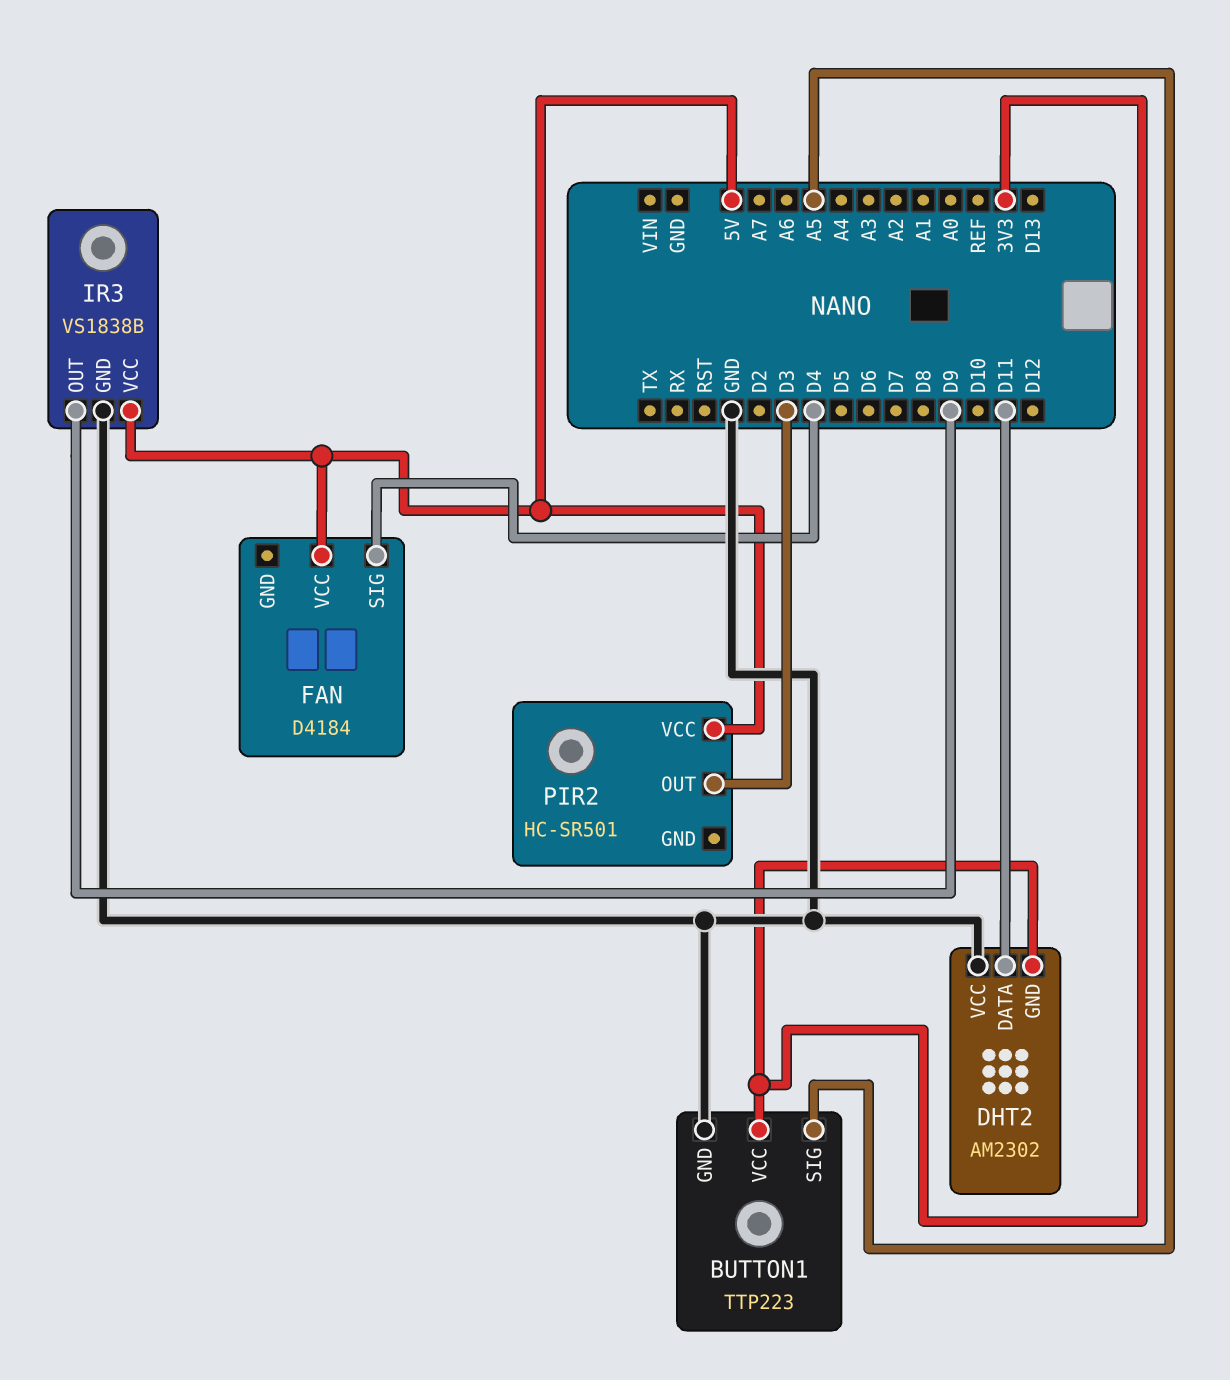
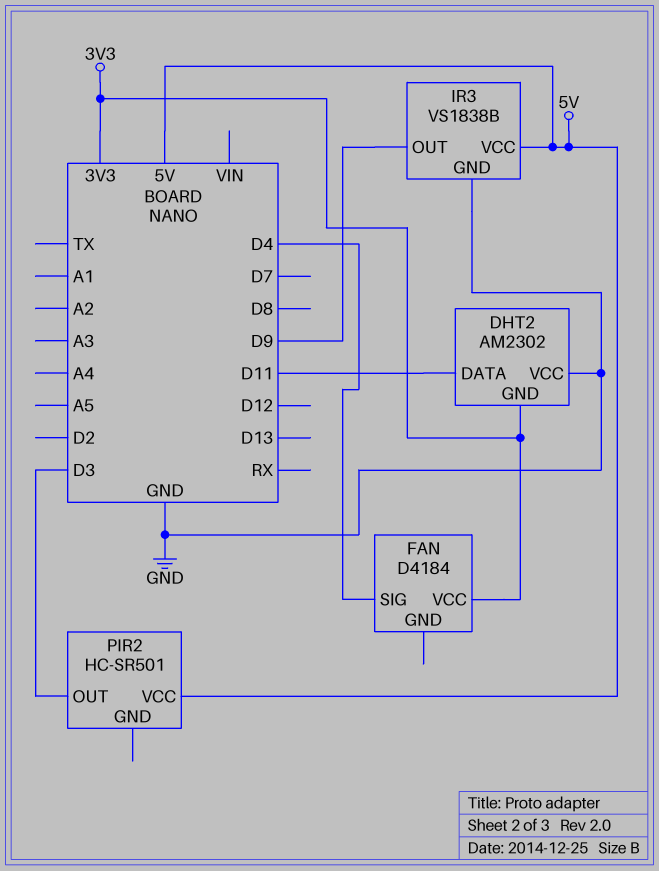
BUTTON1: TTP223 -> none
BUTTON1 pin GND: GND -> none
BUTTON1 pin SIG: A5 -> none
BUTTON1 pin VCC: 3V3 -> none
FAN pin VCC: 5V -> 3V3

